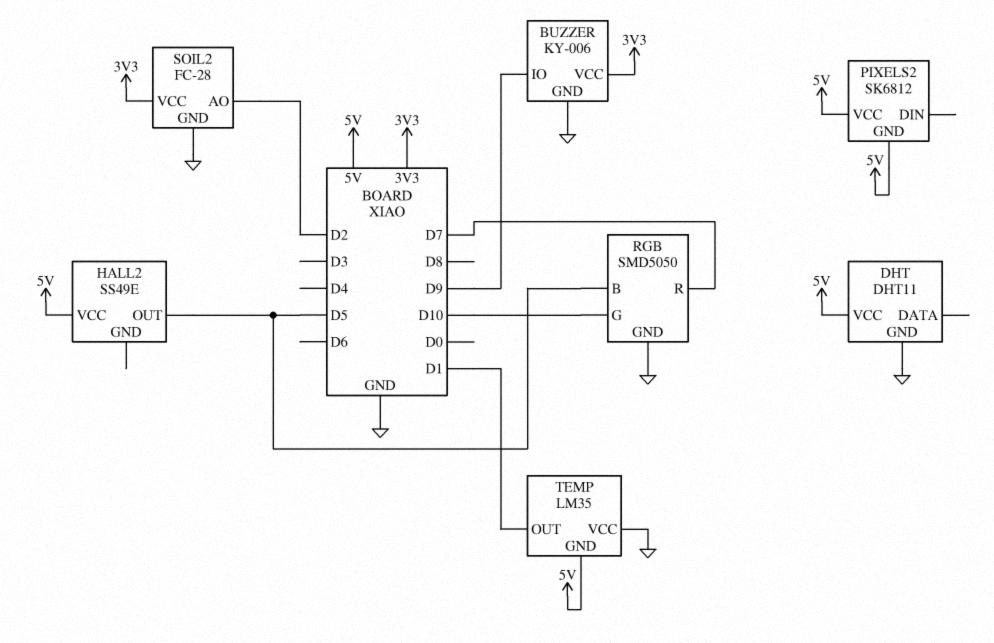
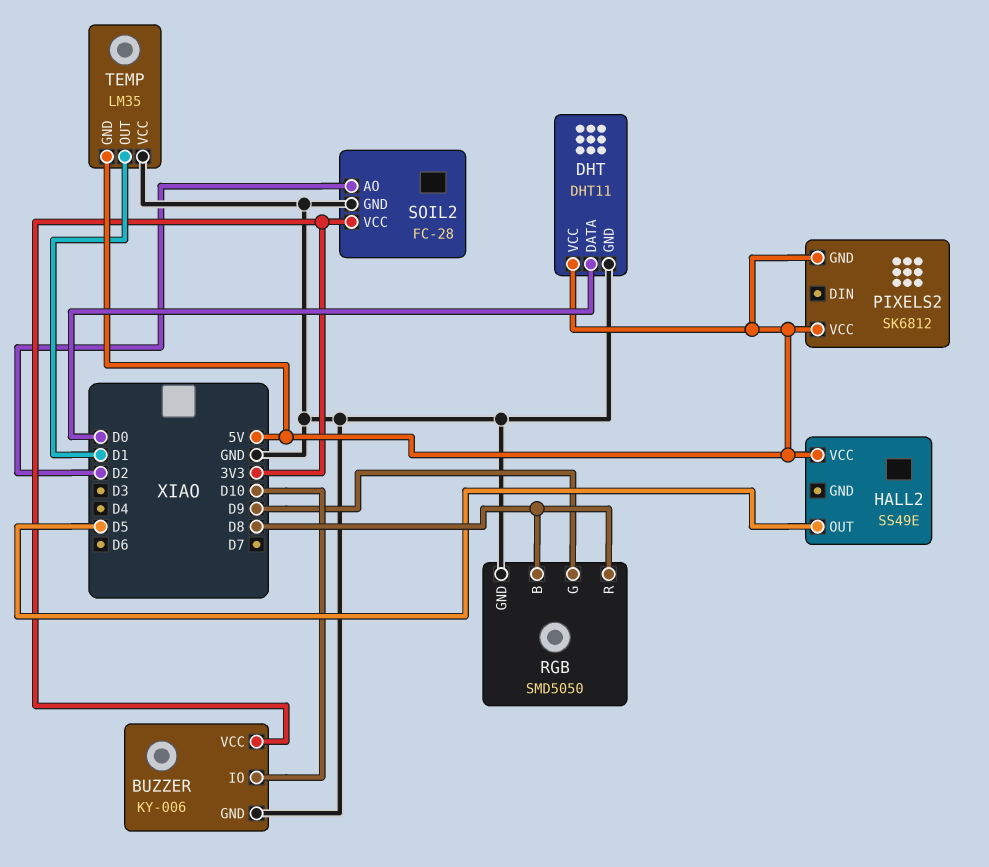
BUZZER pin IO: D9 -> D10
DHT pin DATA: none -> D0
RGB pin B: D5 -> D8
RGB pin G: D10 -> D9
RGB pin R: D7 -> D8

